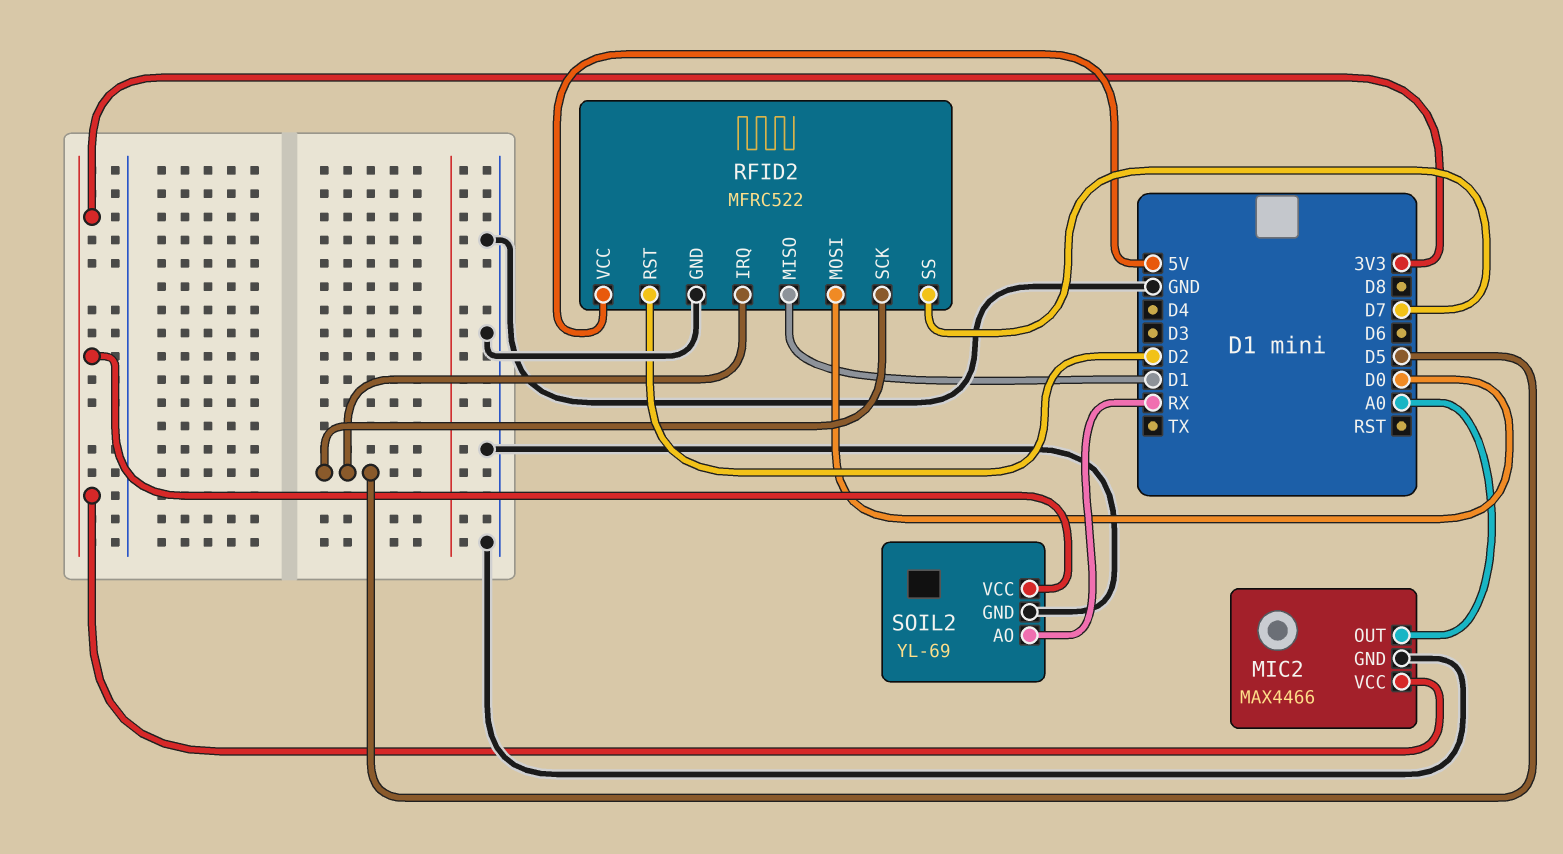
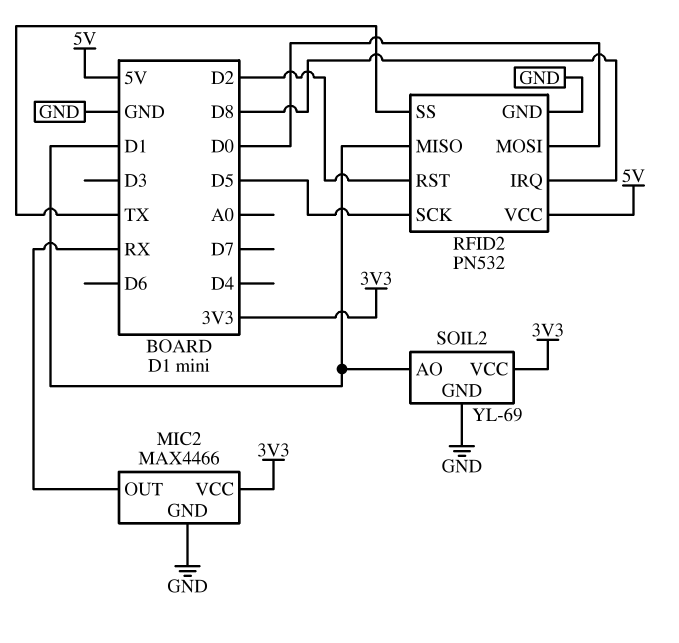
MIC2 pin OUT: A0 -> RX
RFID2: MFRC522 -> PN532
RFID2 pin IRQ: D5 -> D8
RFID2 pin SS: D7 -> TX
SOIL2 pin AO: RX -> D1

